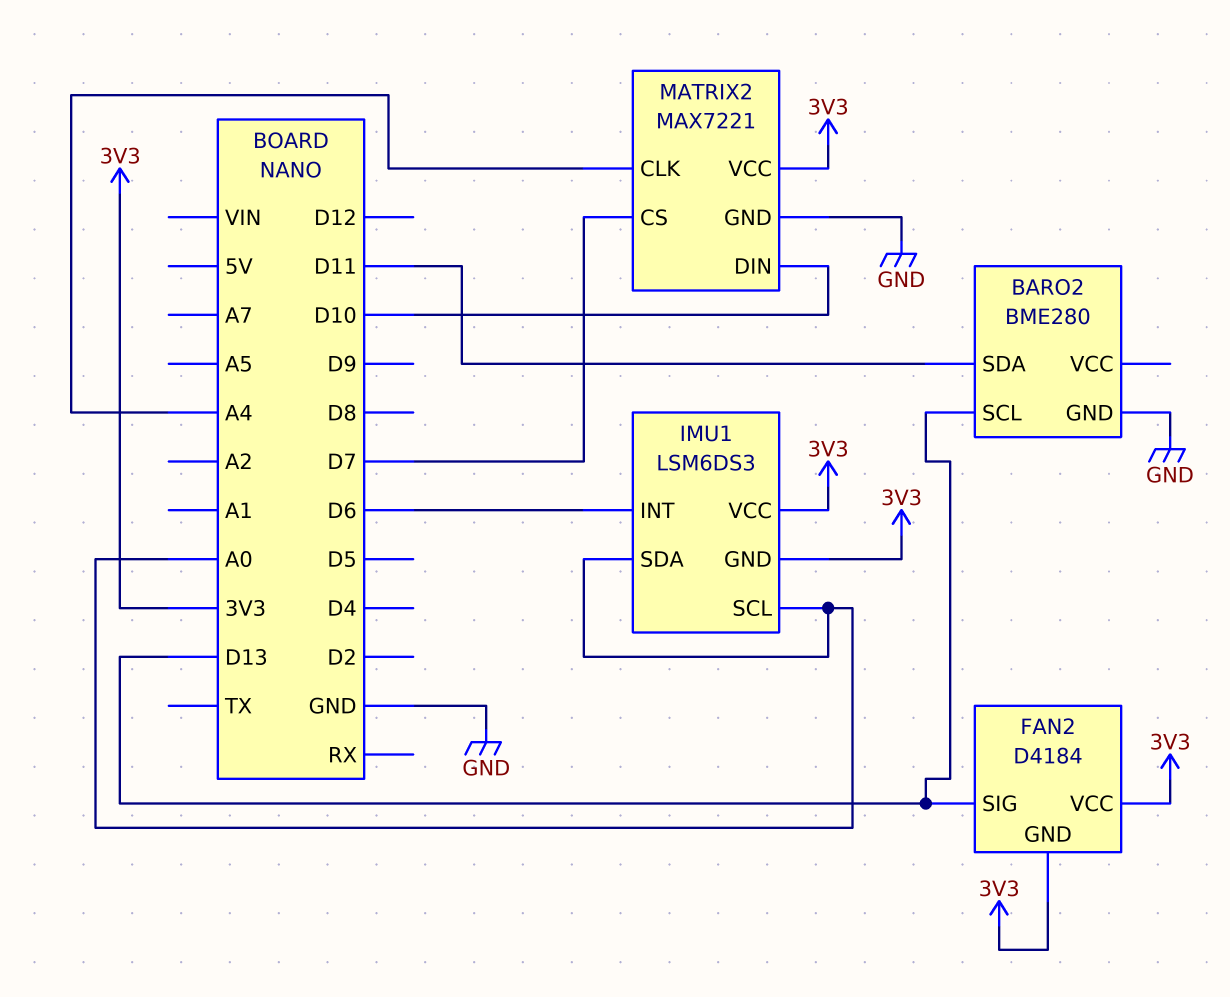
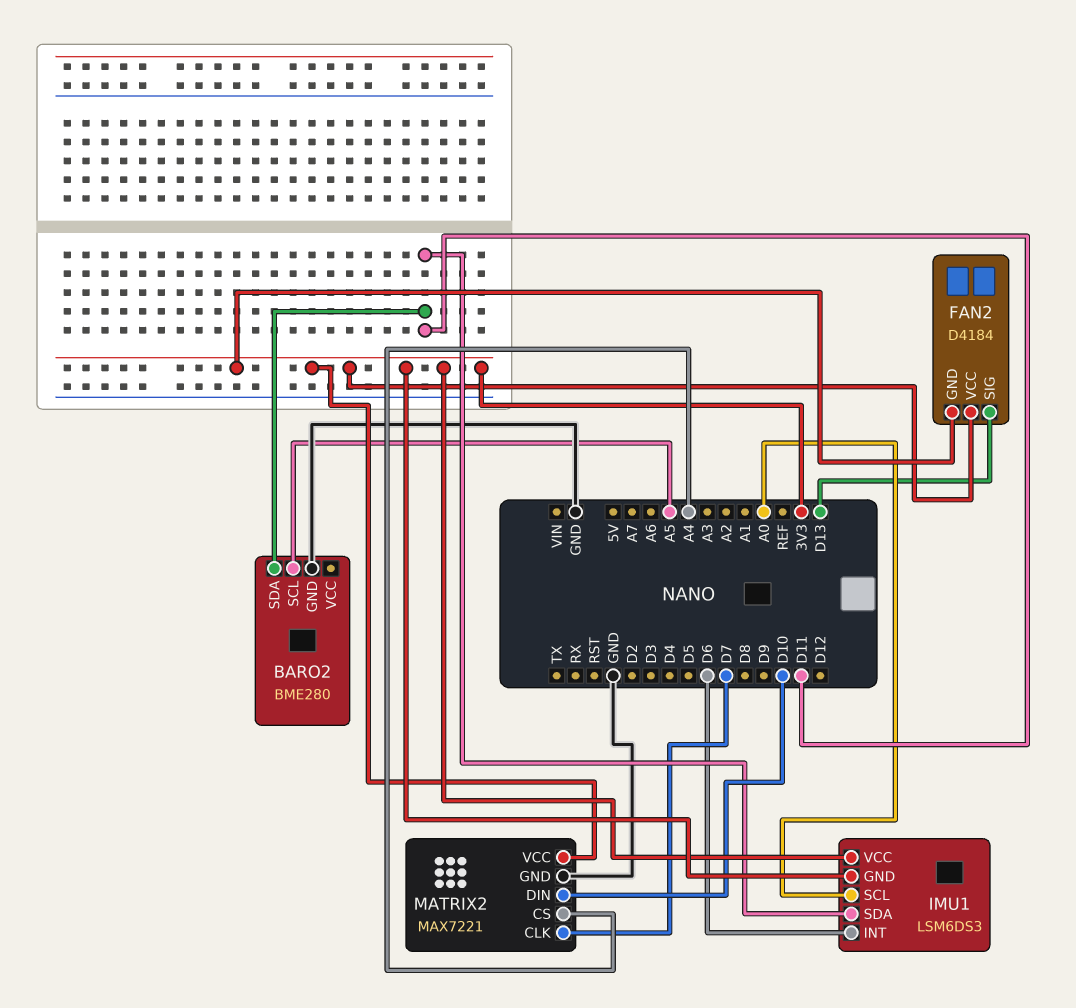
BARO2 pin SCL: D13 -> A5
IMU1 pin SDA: A0 -> D11
MATRIX2 pin CLK: A4 -> D7
MATRIX2 pin CS: D7 -> A4

